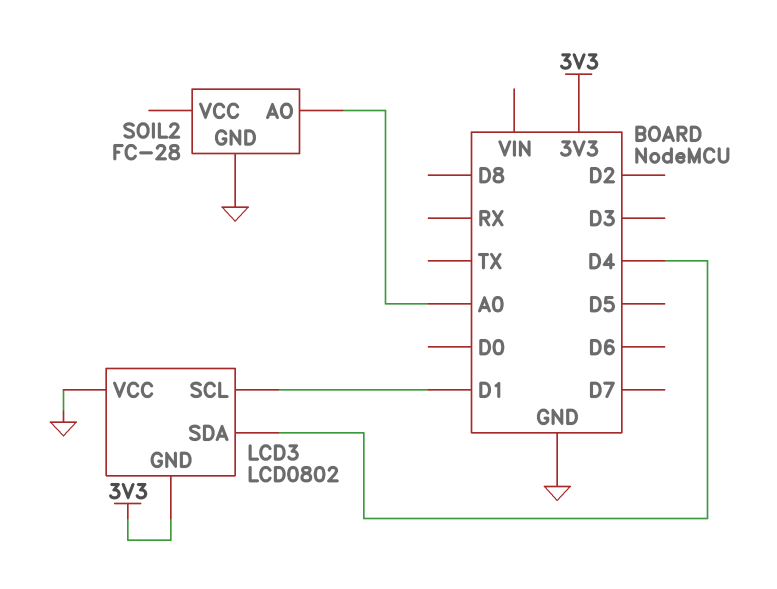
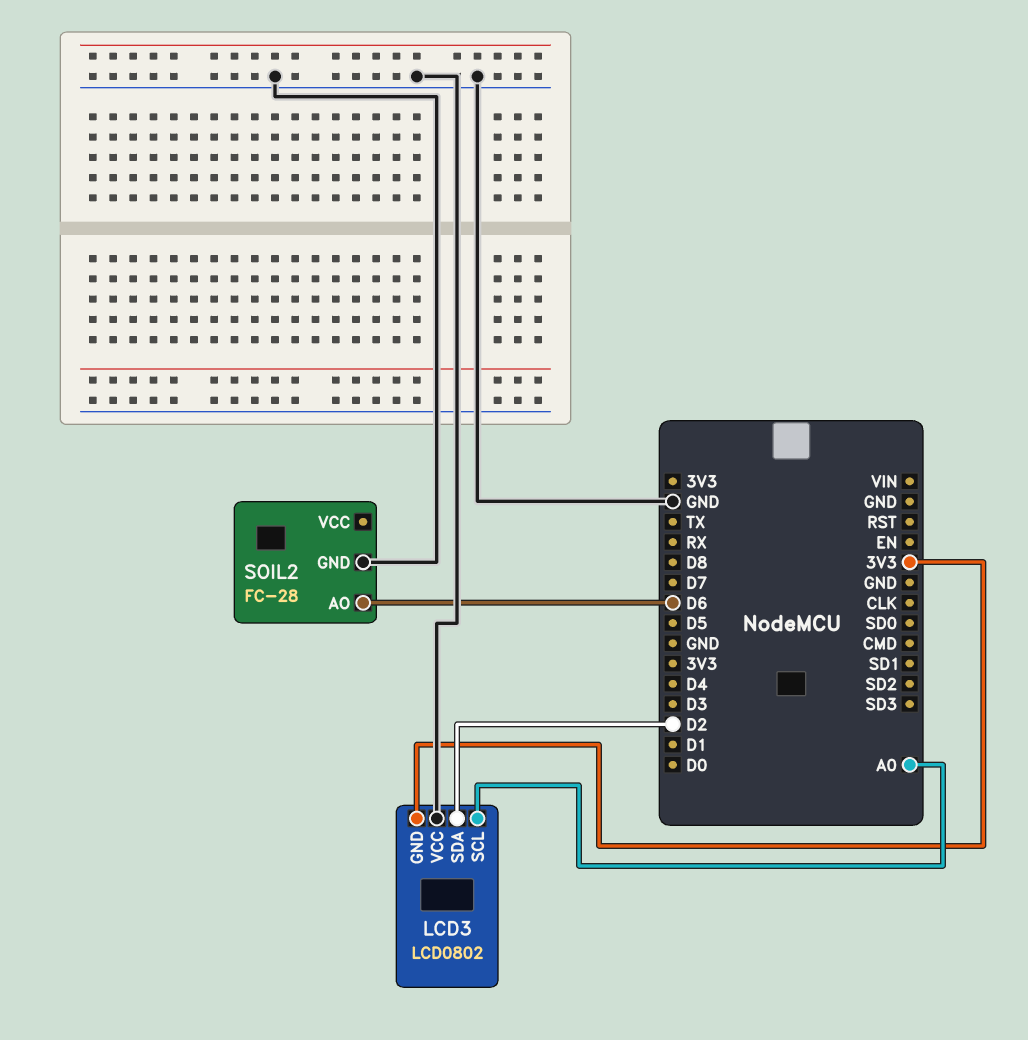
LCD3 pin SCL: D1 -> A0
LCD3 pin SDA: D4 -> D2
SOIL2 pin AO: A0 -> D6

